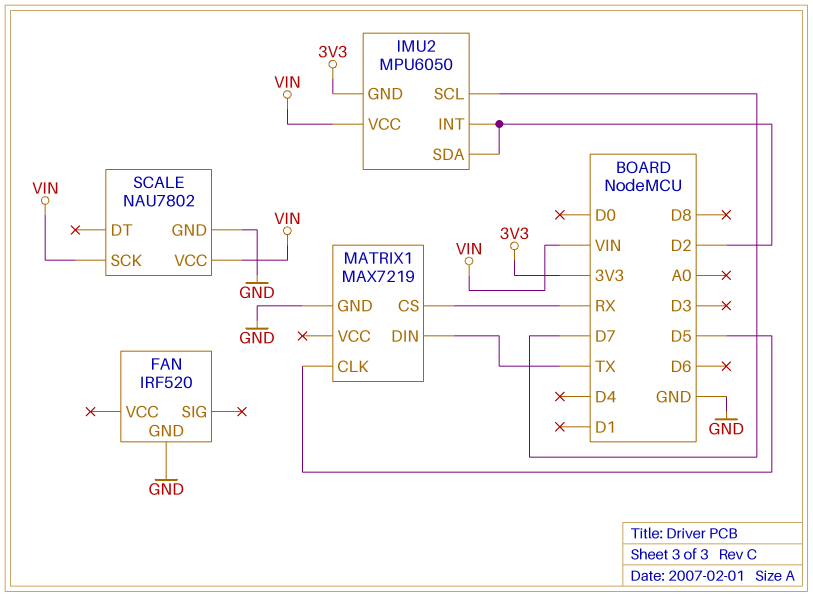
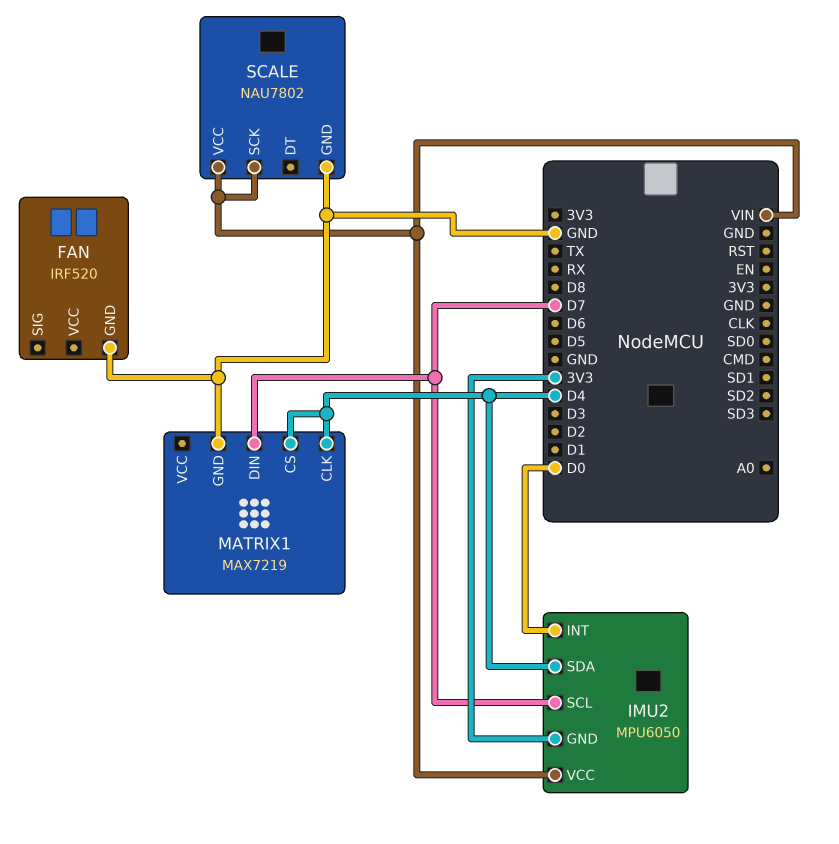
IMU2 pin INT: D2 -> D0
IMU2 pin SDA: D2 -> D4
MATRIX1 pin CLK: D5 -> D4
MATRIX1 pin CS: RX -> D4
MATRIX1 pin DIN: TX -> D7

